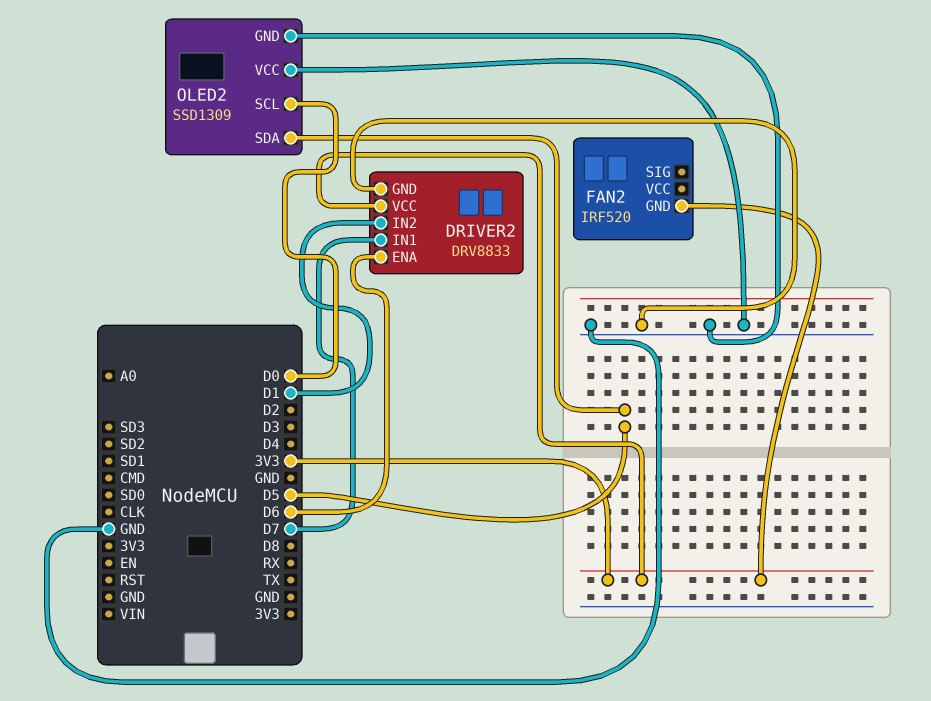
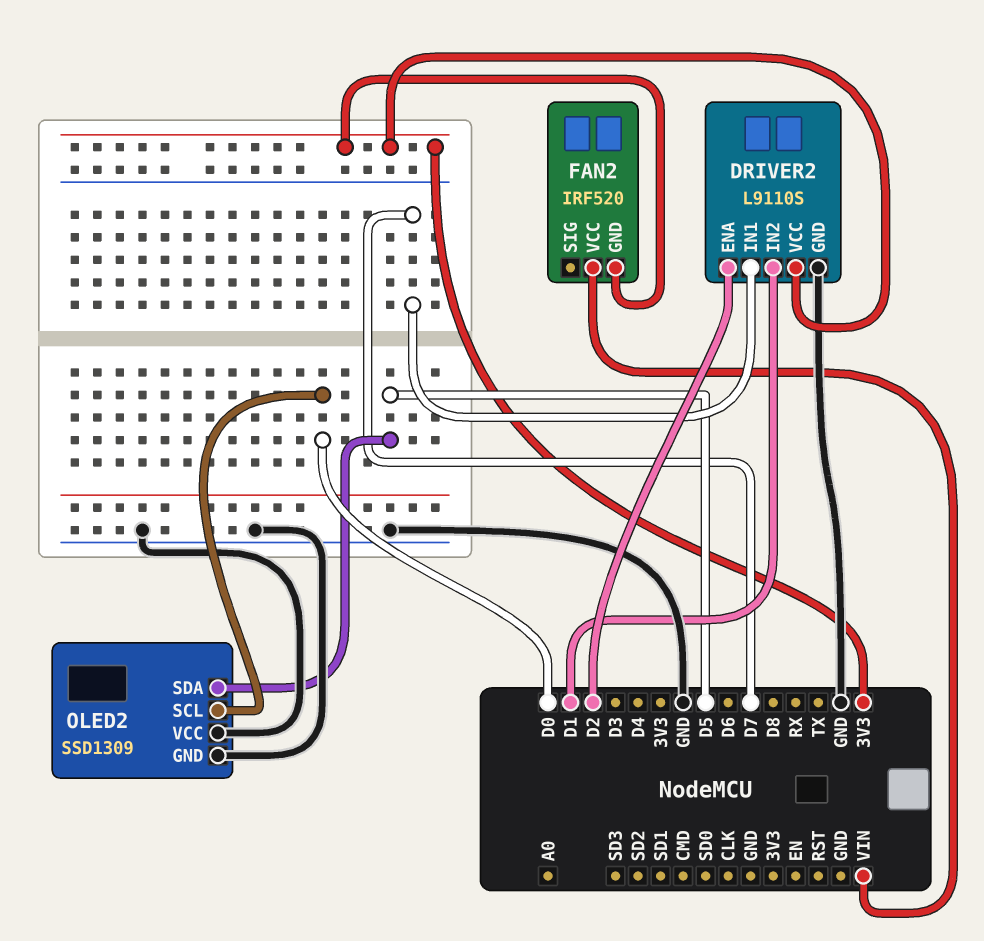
DRIVER2: DRV8833 -> L9110S
DRIVER2 pin ENA: D6 -> D2
FAN2 pin VCC: none -> VIN

